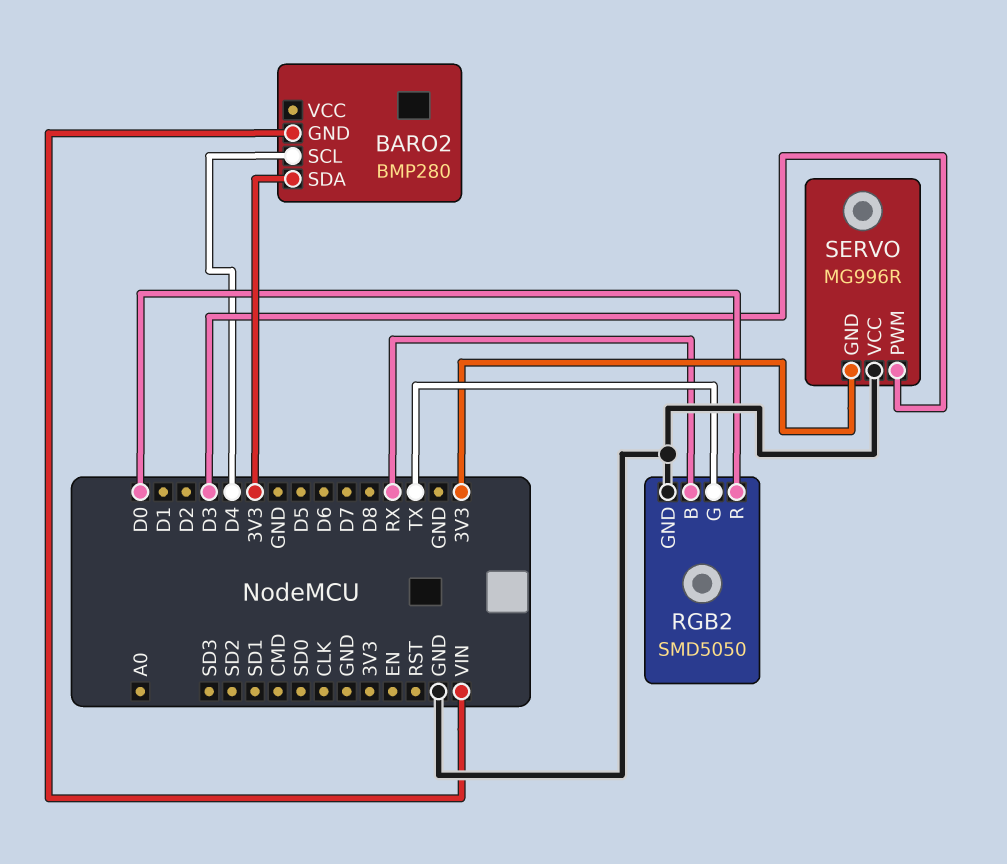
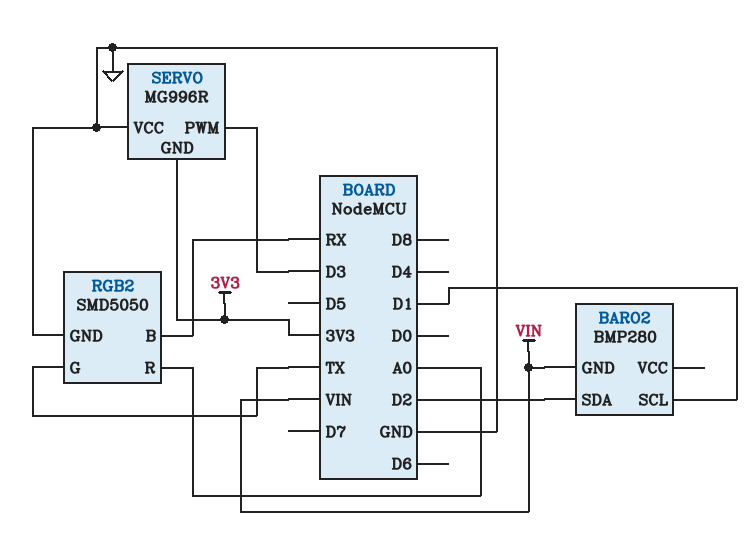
BARO2 pin SCL: D4 -> D1
BARO2 pin SDA: 3V3 -> D2
RGB2 pin R: D0 -> A0

